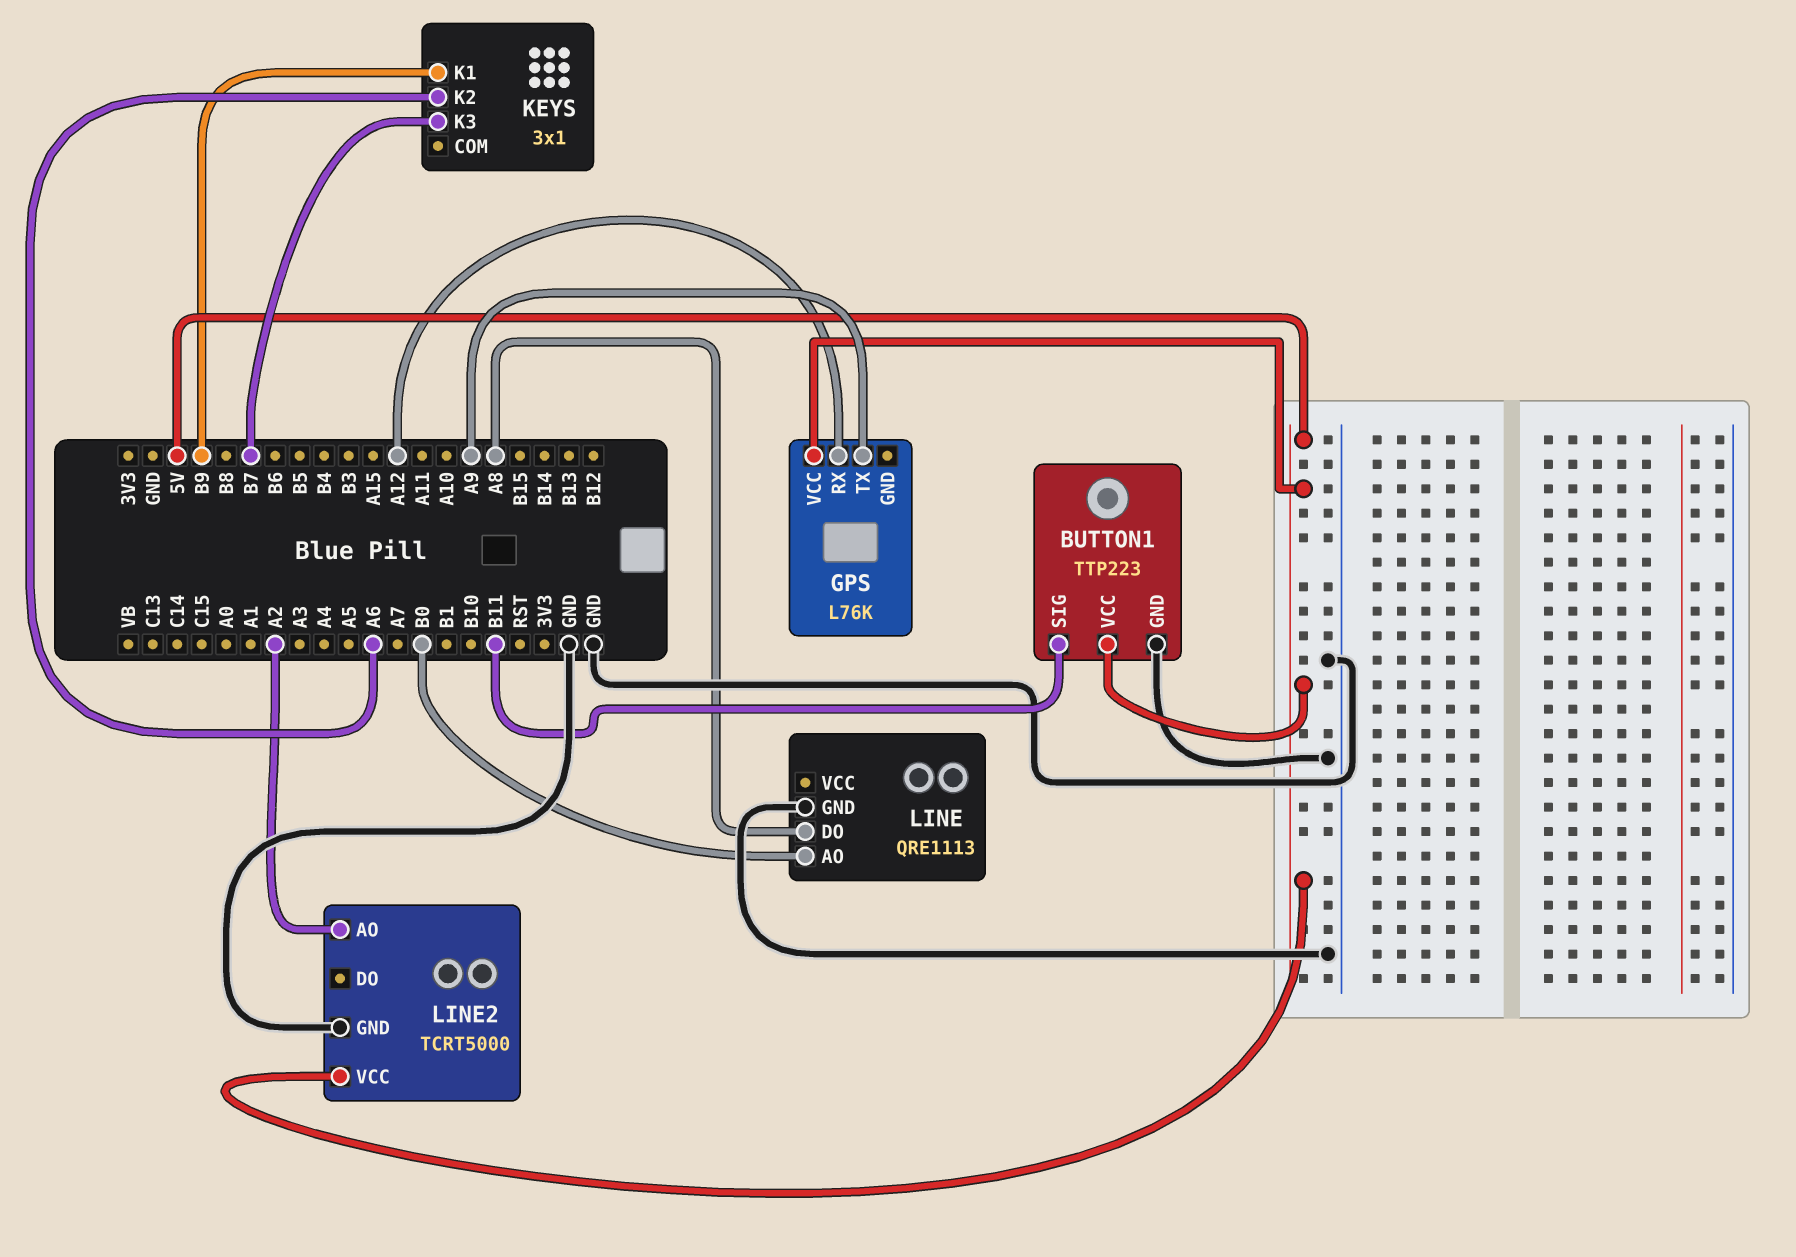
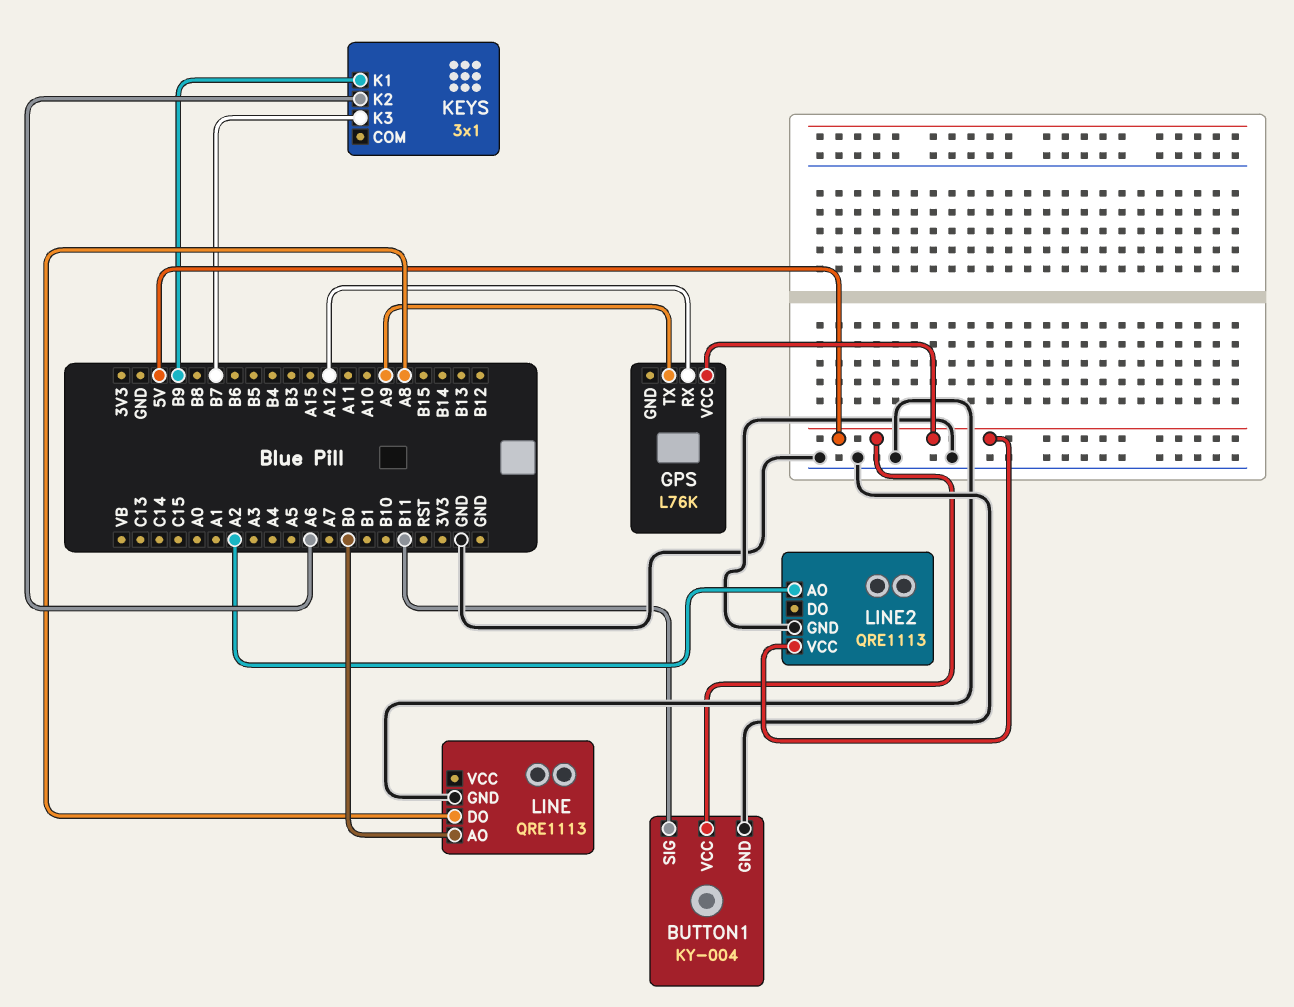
BUTTON1: TTP223 -> KY-004
LINE2: TCRT5000 -> QRE1113

